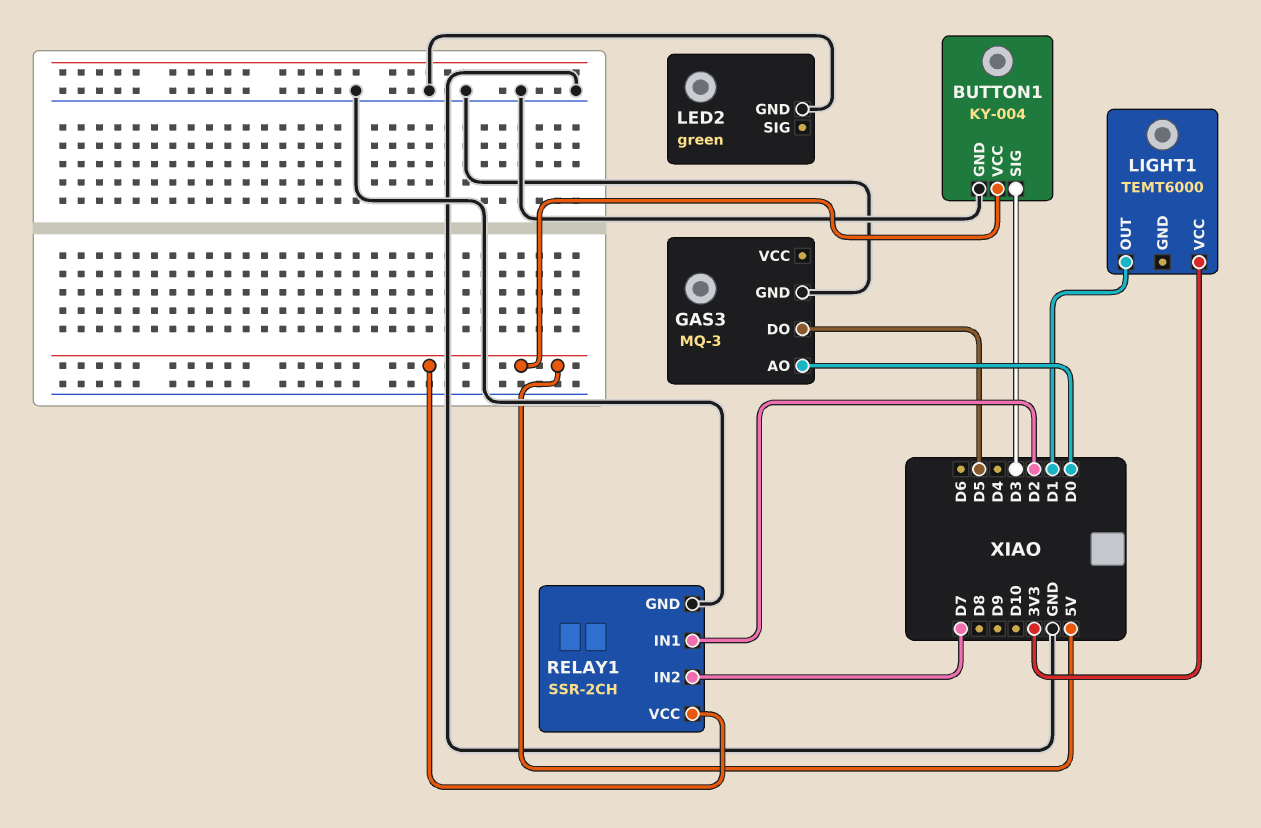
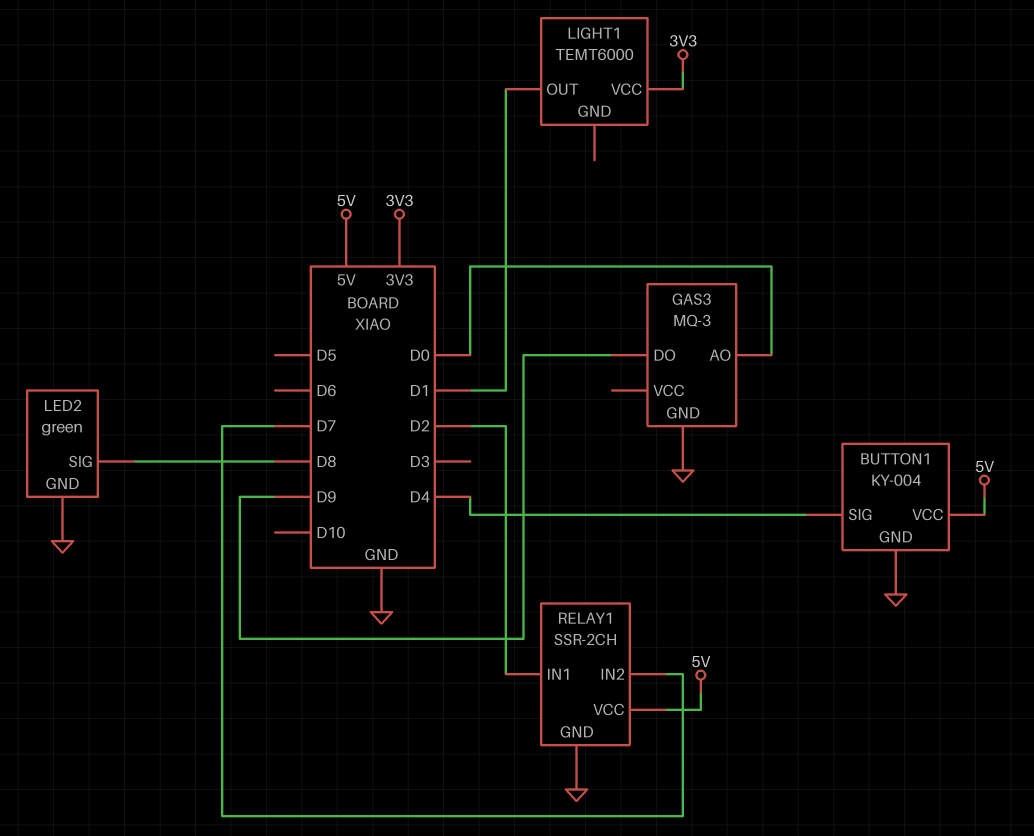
BUTTON1 pin SIG: D3 -> D4
GAS3 pin DO: D5 -> D9
LED2 pin SIG: none -> D8

